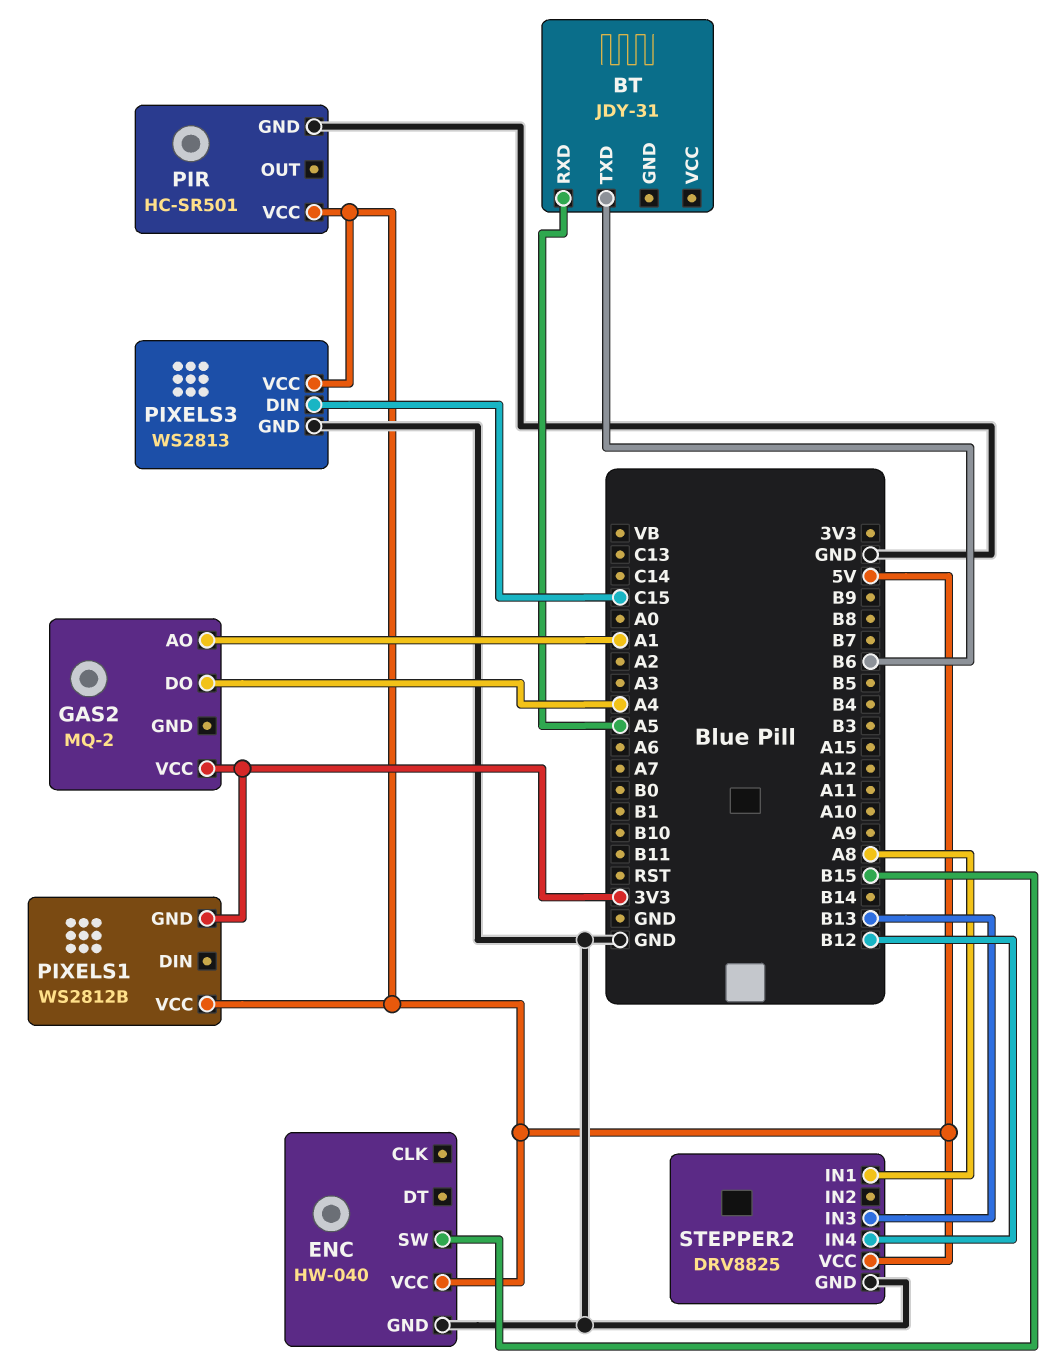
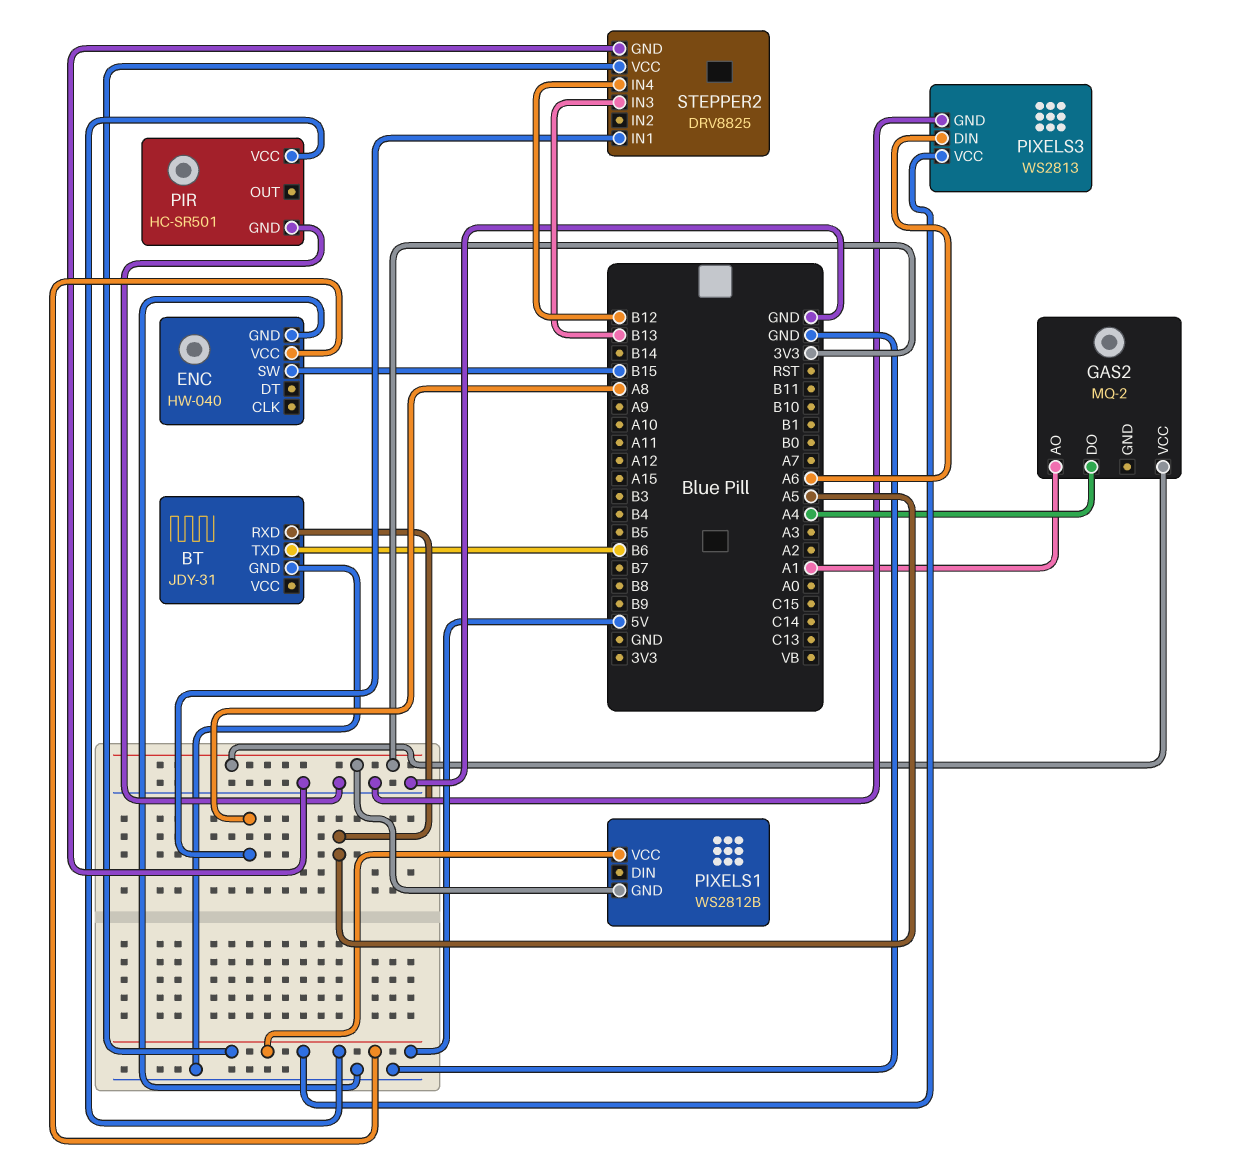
BT pin GND: none -> GND
PIXELS3 pin DIN: C15 -> A6

